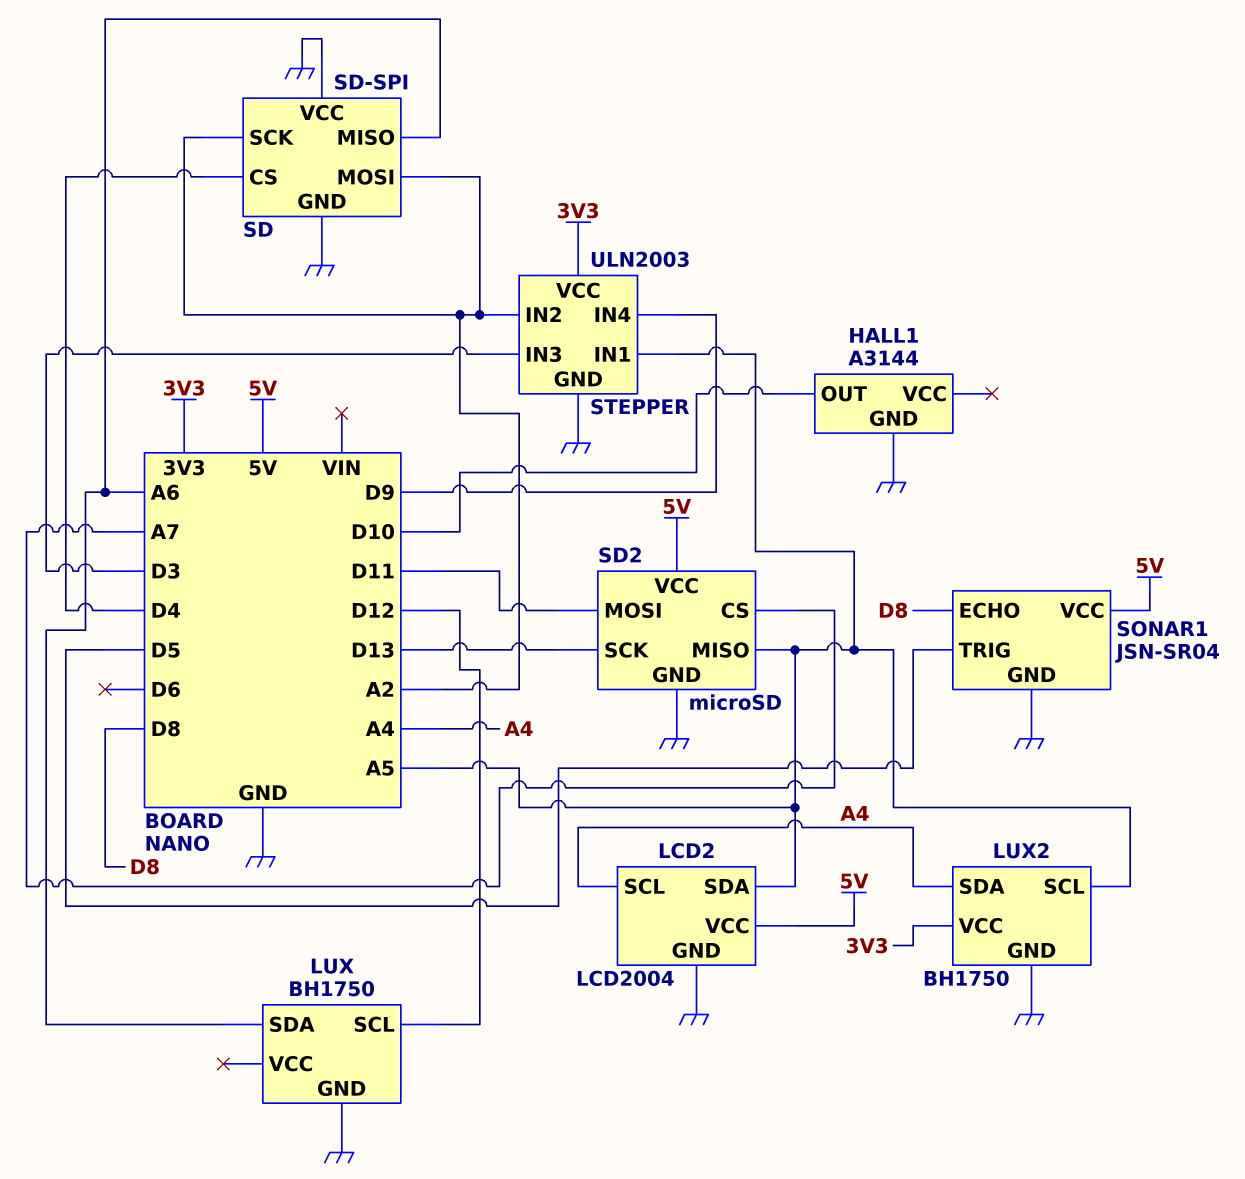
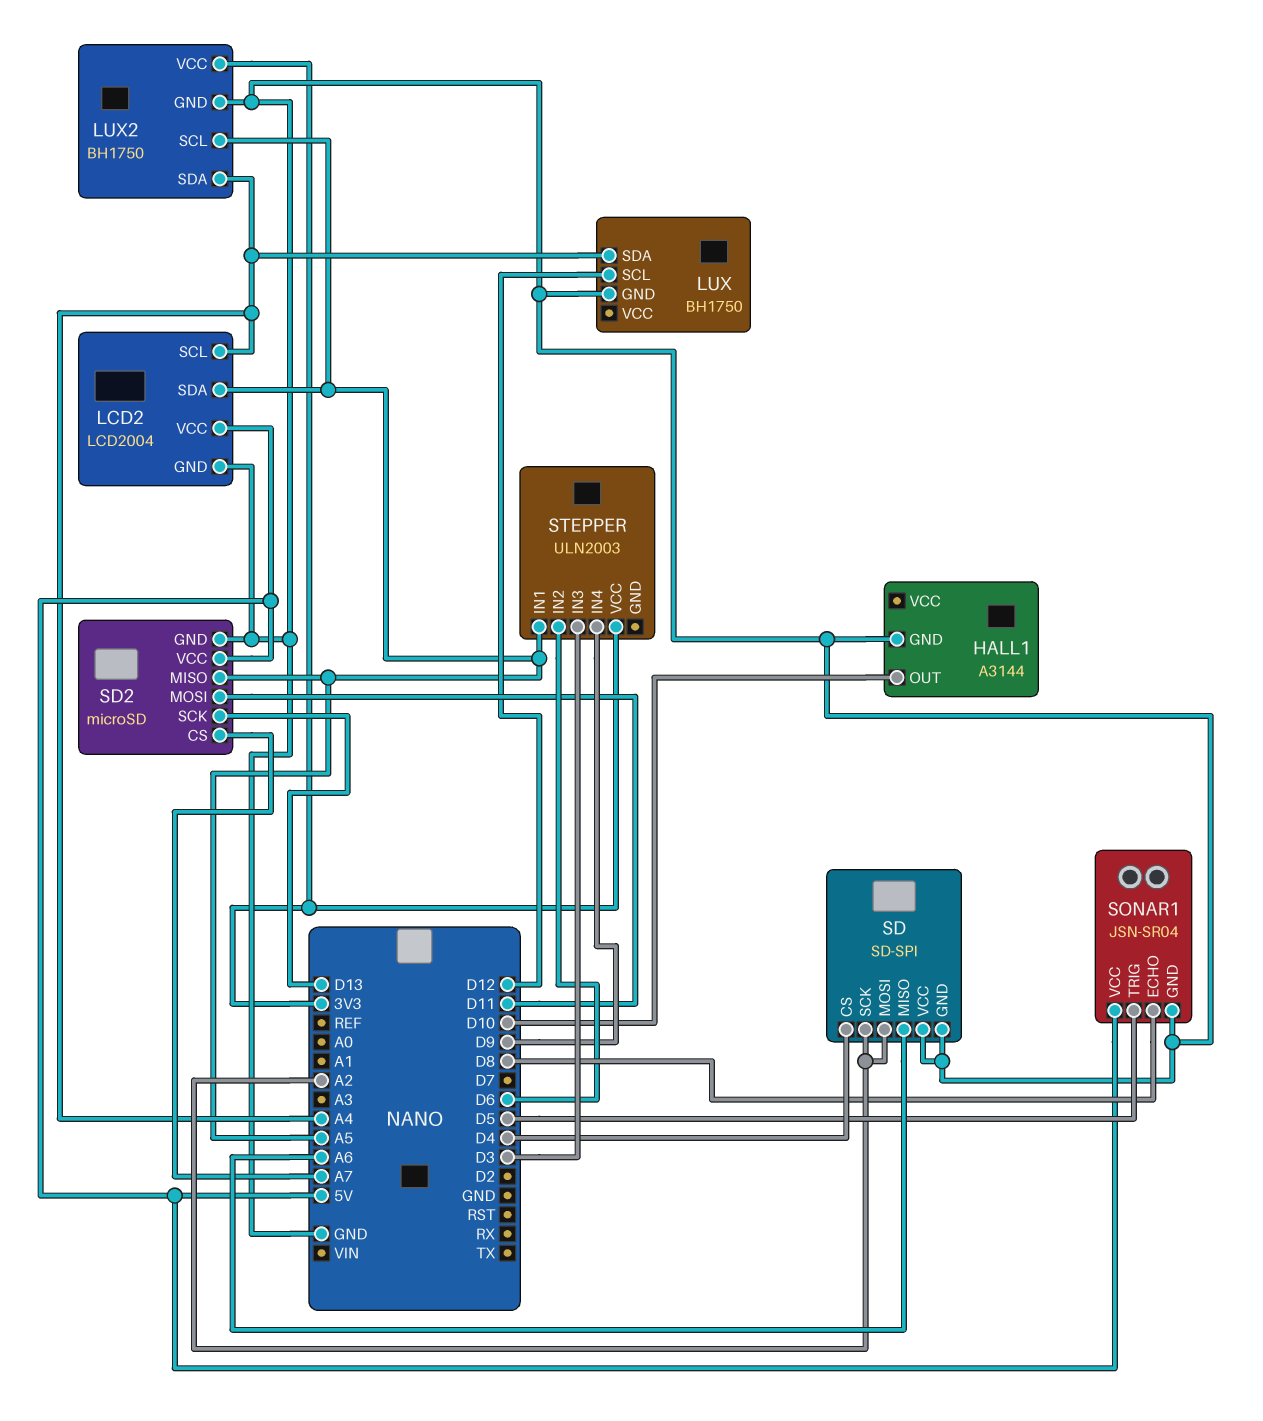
LUX pin SDA: A6 -> A4
STEPPER pin GND: GND -> none
STEPPER pin IN2: A2 -> D6

